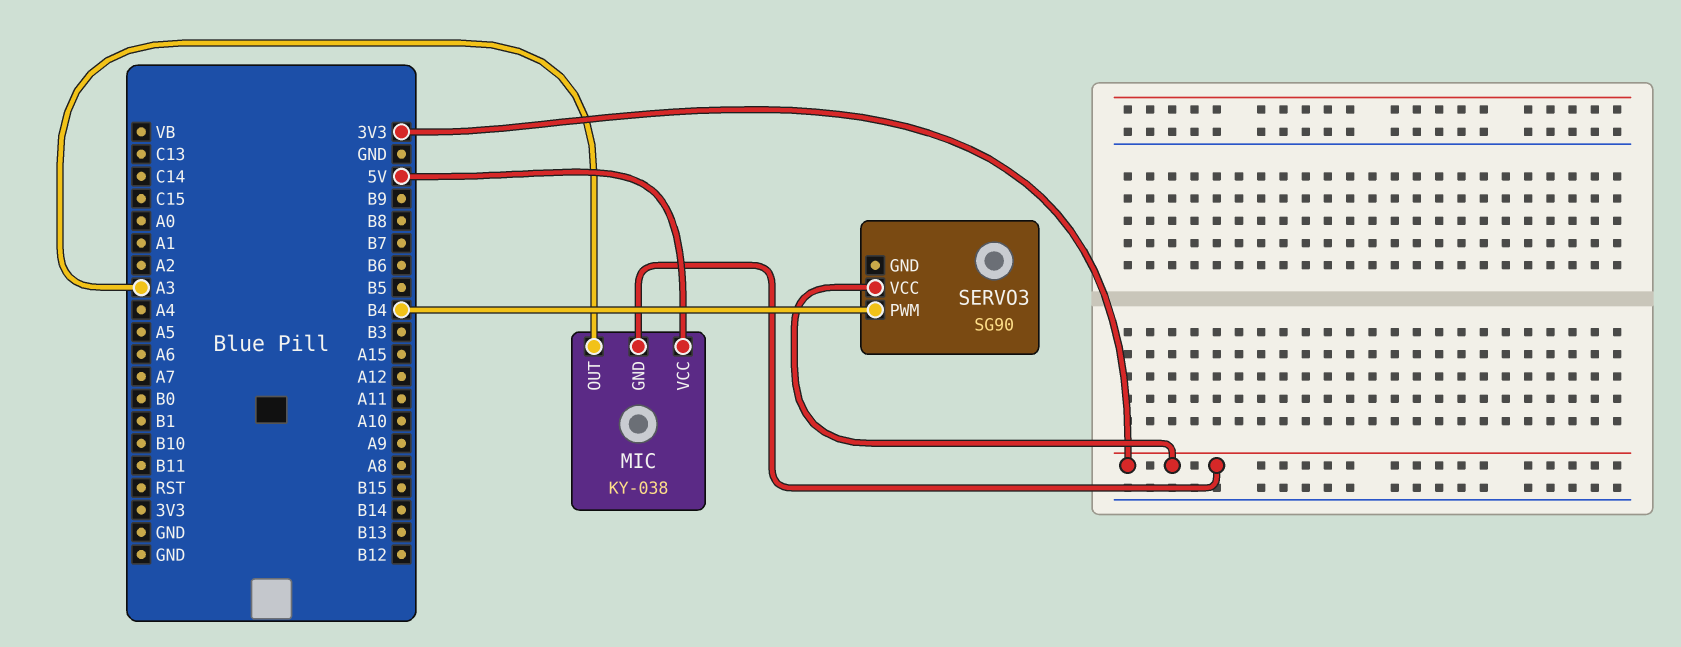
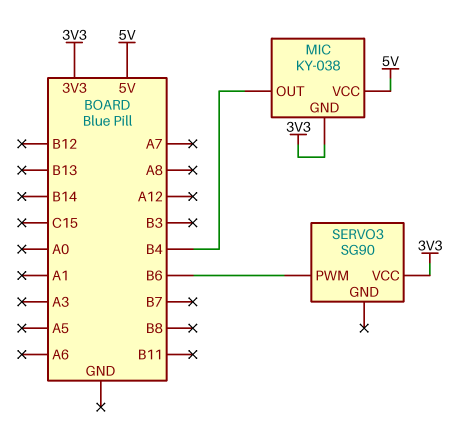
MIC pin OUT: A3 -> B4
SERVO3 pin PWM: B4 -> B6

